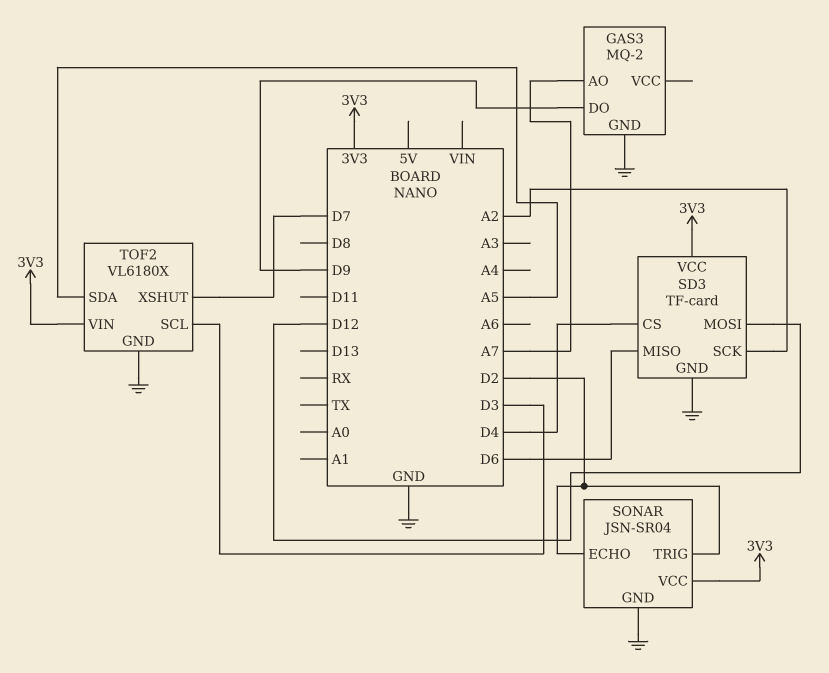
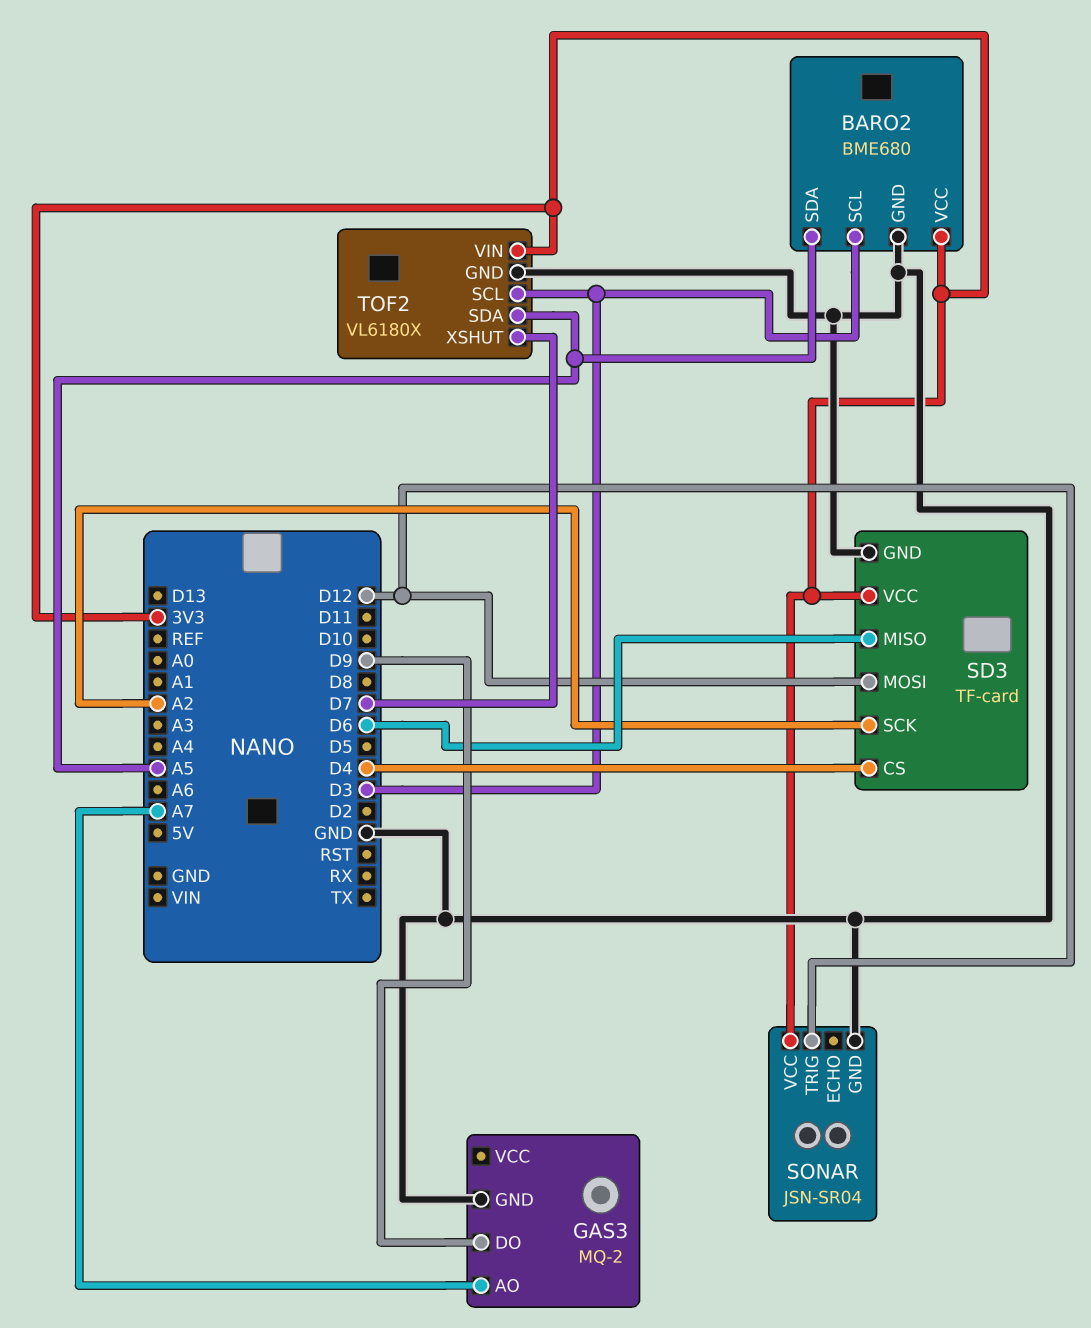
BARO2: none -> BME680
BARO2 pin GND: none -> GND
BARO2 pin SCL: none -> D3
BARO2 pin SDA: none -> A5
BARO2 pin VCC: none -> 3V3
SONAR pin ECHO: D2 -> none
SONAR pin TRIG: D2 -> D12

